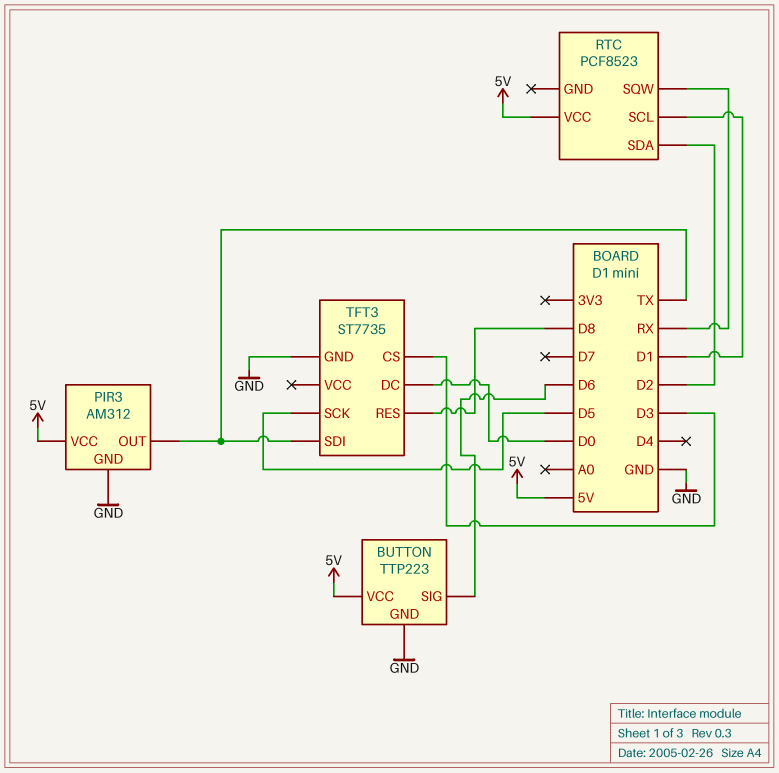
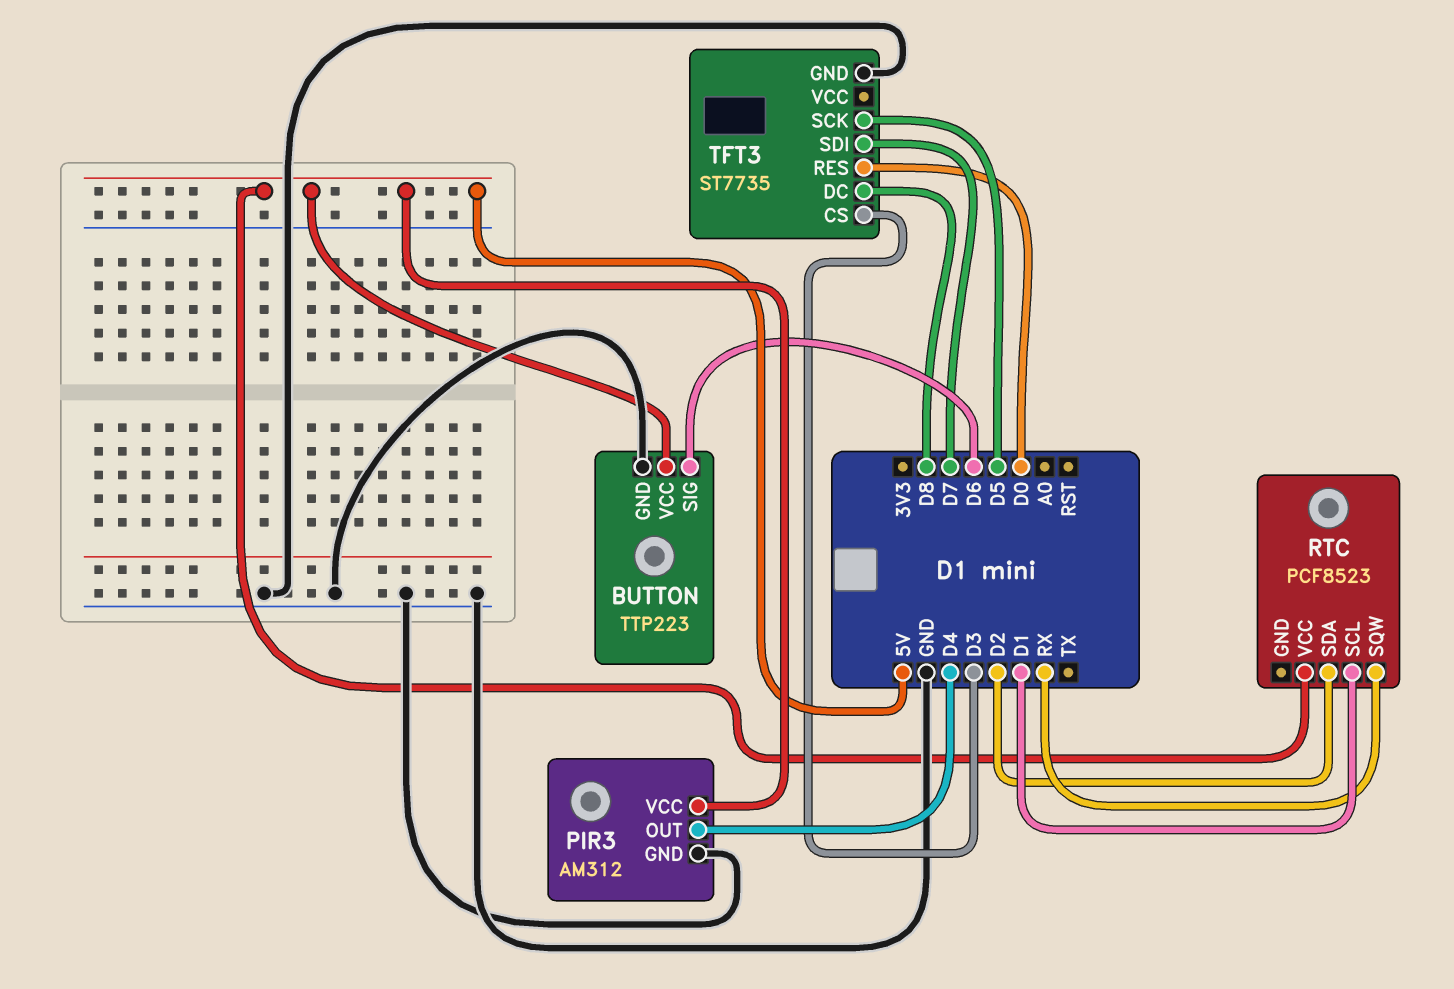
PIR3 pin OUT: TX -> D4
TFT3 pin DC: D0 -> D8
TFT3 pin RES: D8 -> D0
TFT3 pin SDI: TX -> D7

